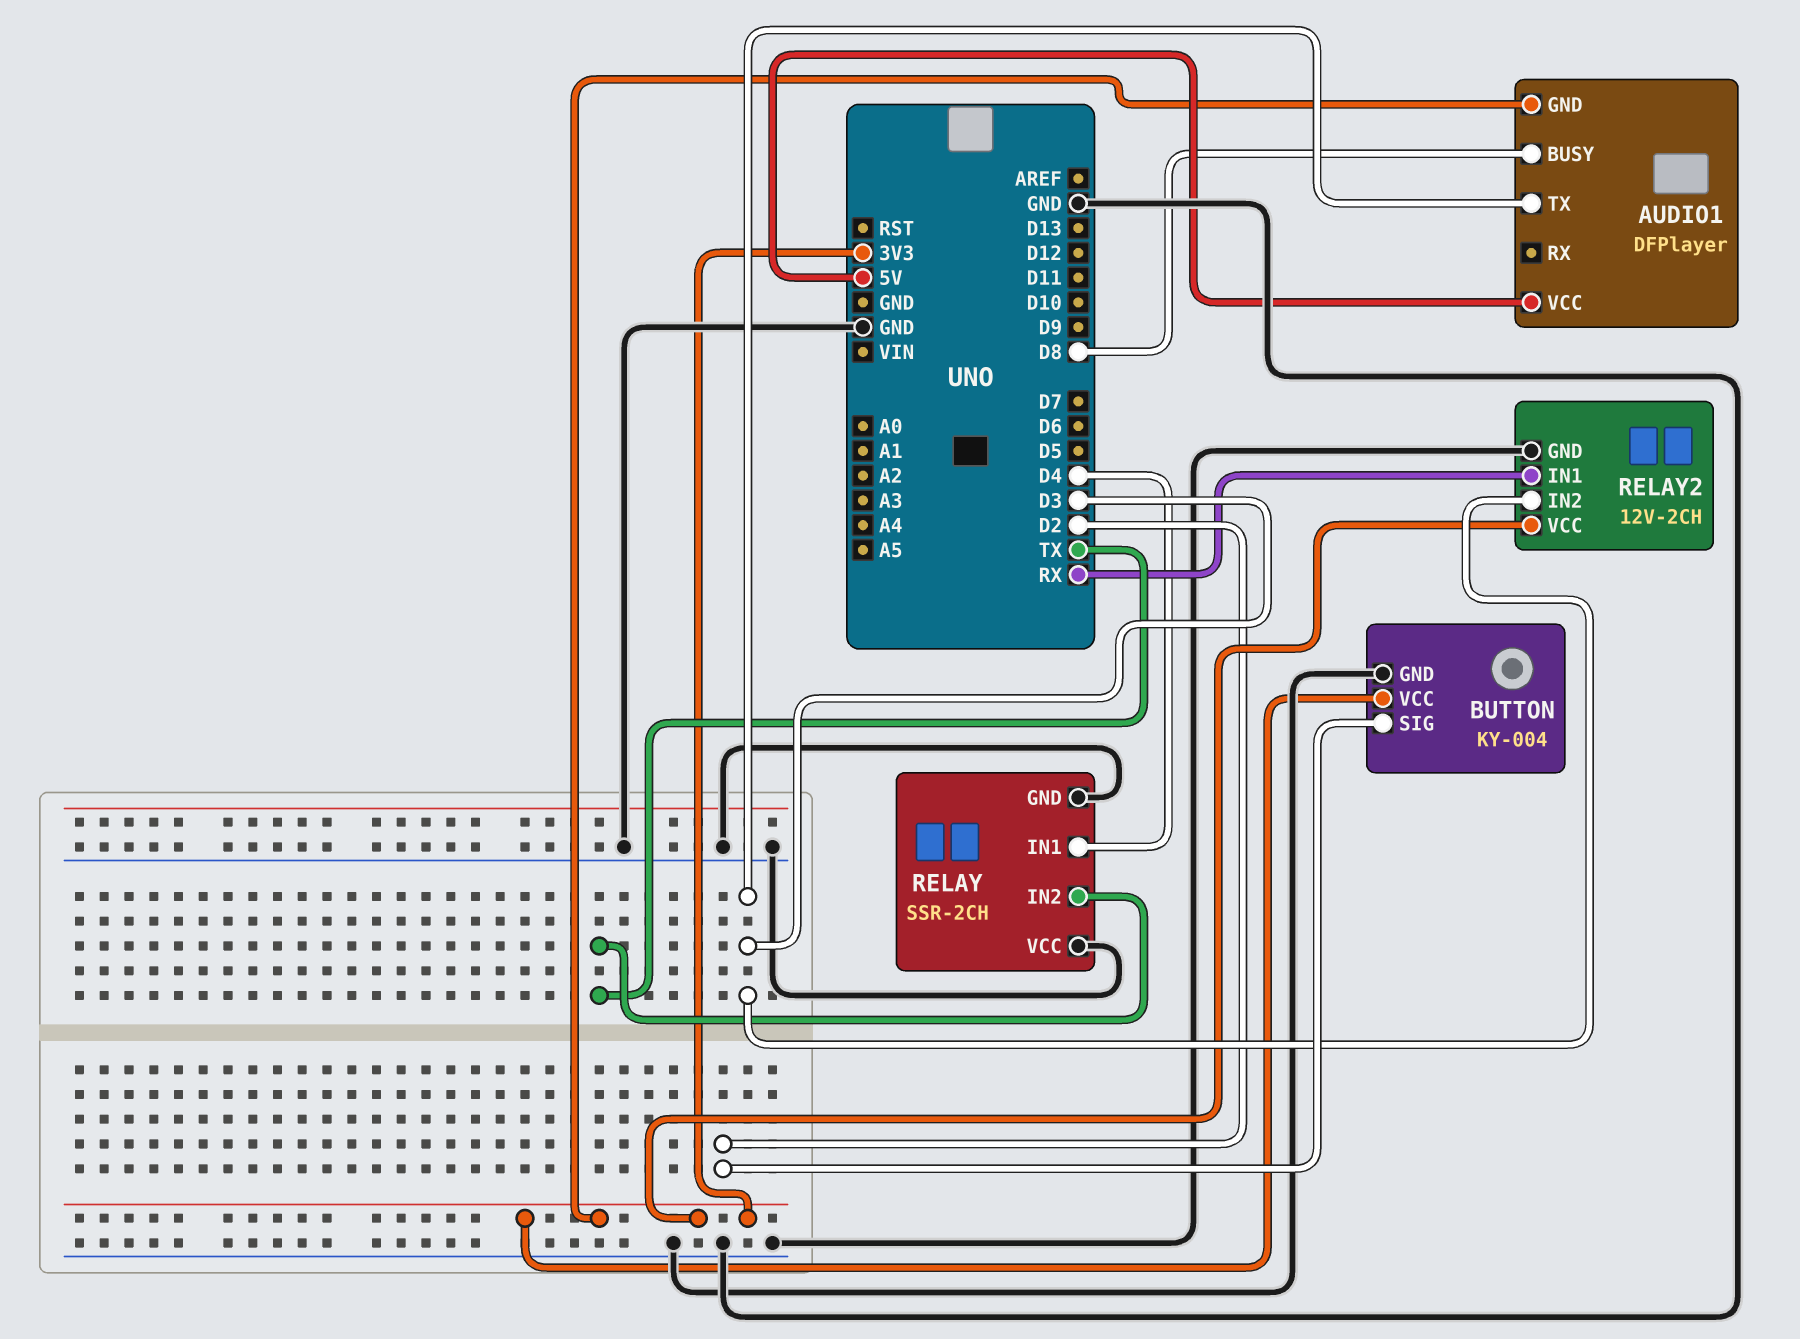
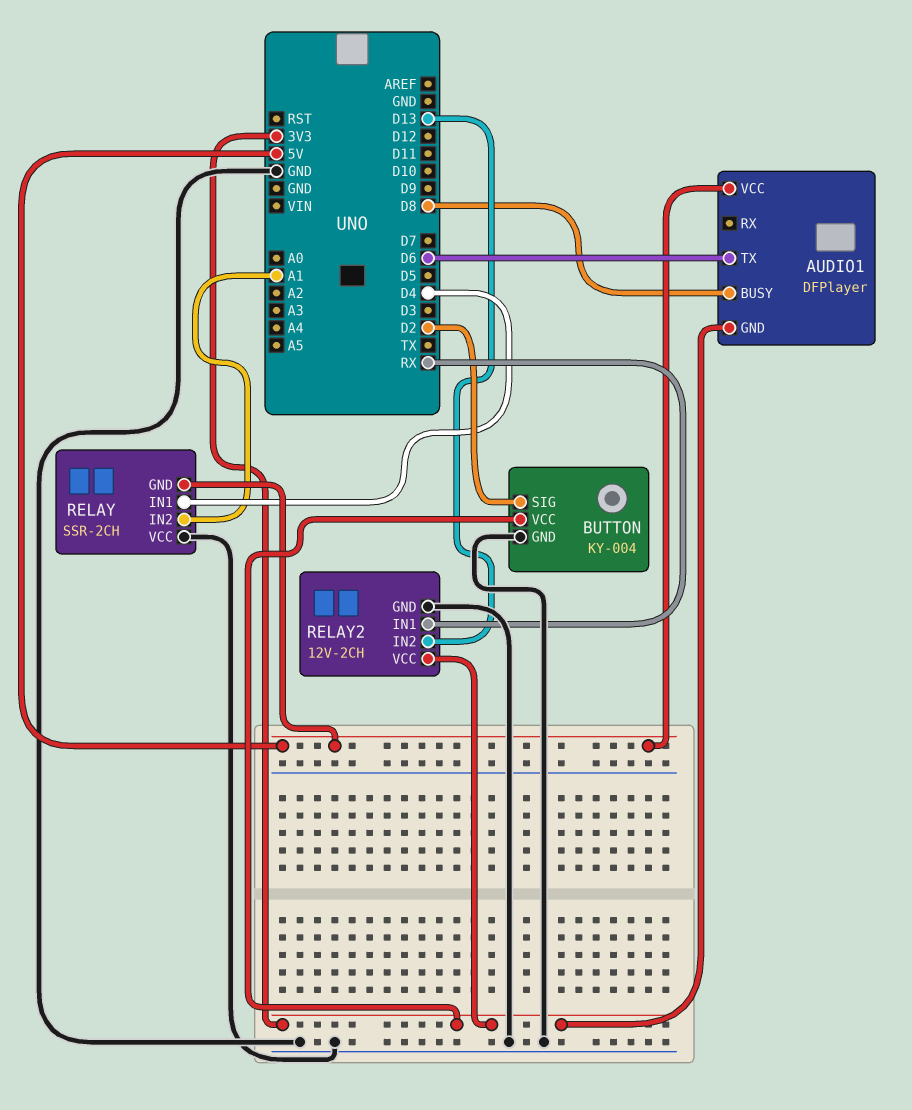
AUDIO1 pin TX: D3 -> D6
RELAY pin GND: GND -> 5V
RELAY pin IN2: TX -> A1
RELAY2 pin IN2: D3 -> D13

